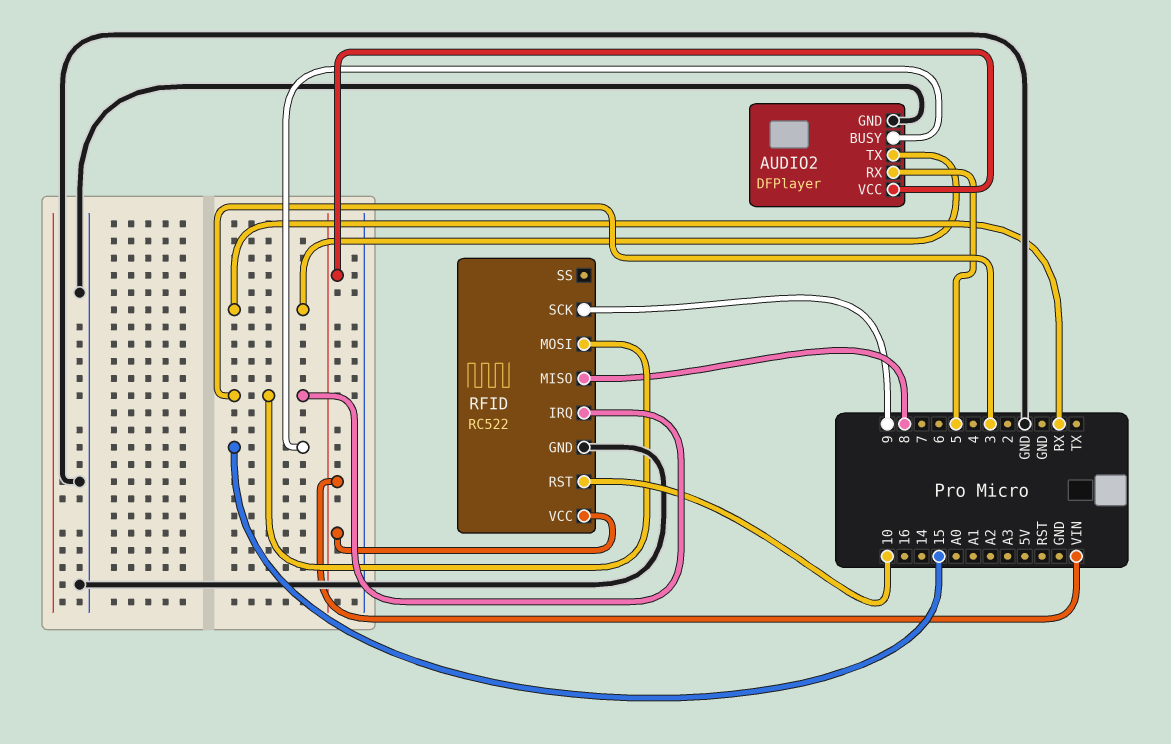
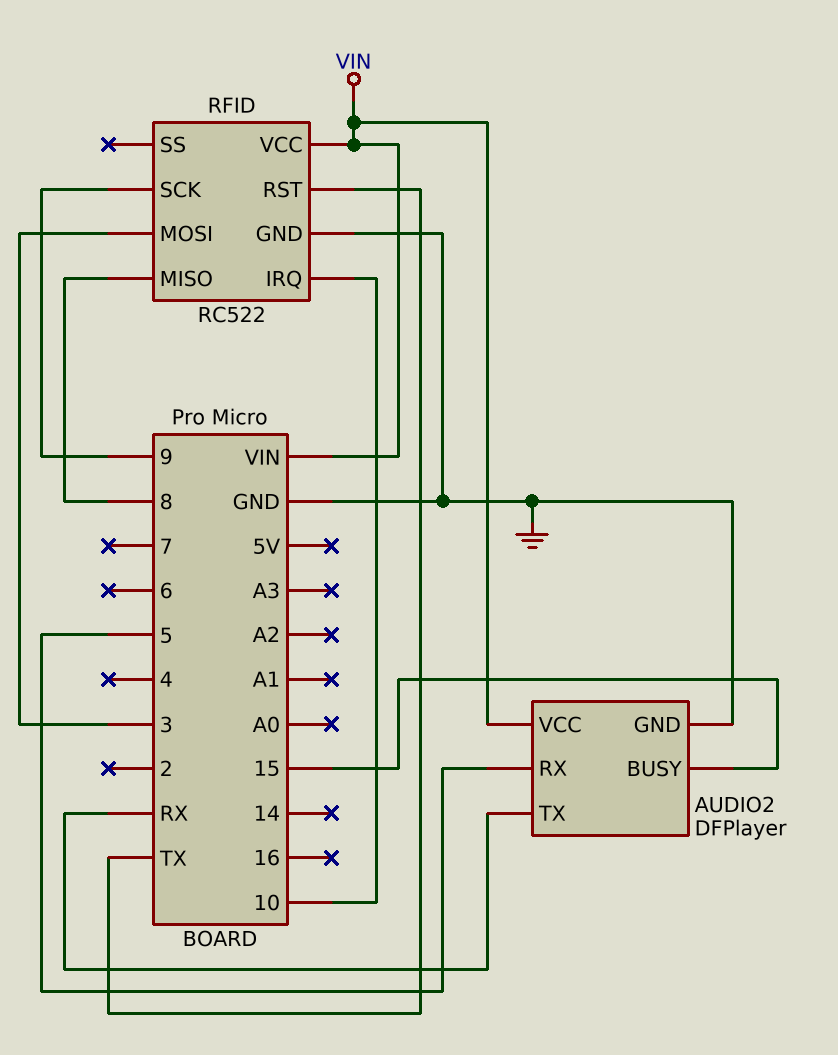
RFID pin IRQ: 3 -> 10
RFID pin RST: 10 -> TX

